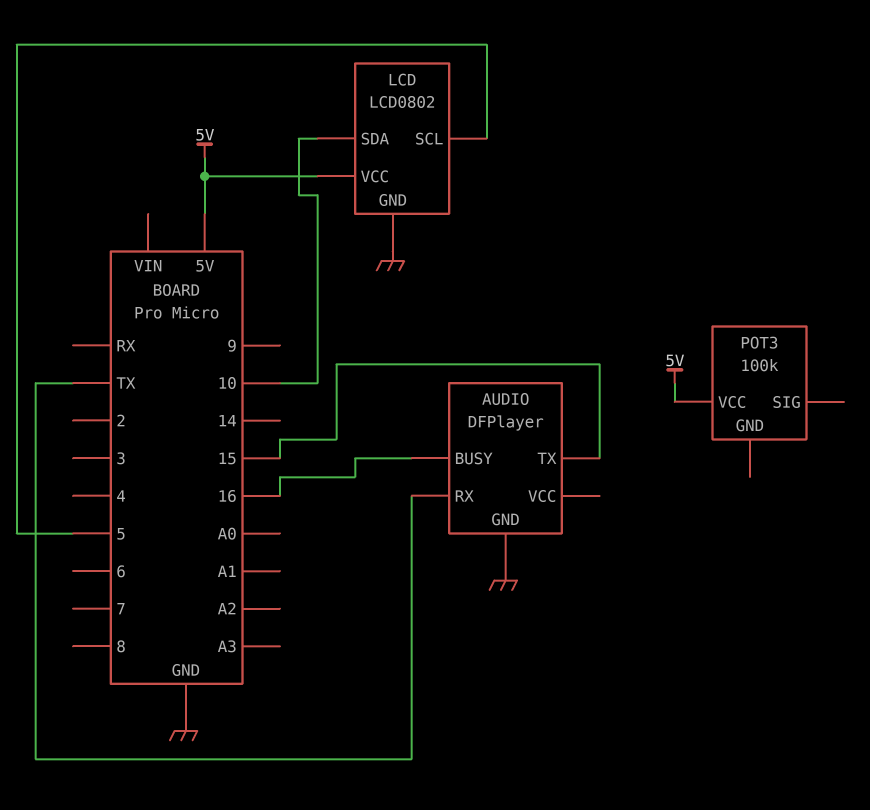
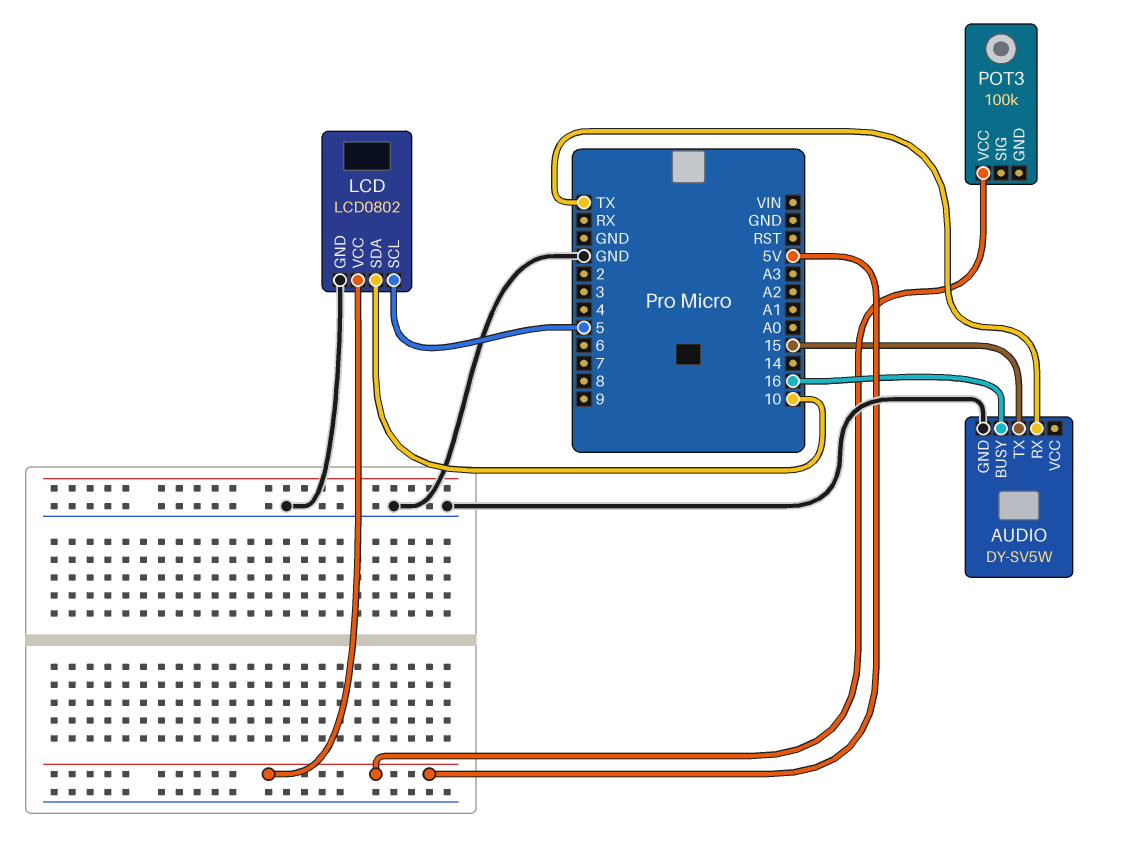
AUDIO: DFPlayer -> DY-SV5W

